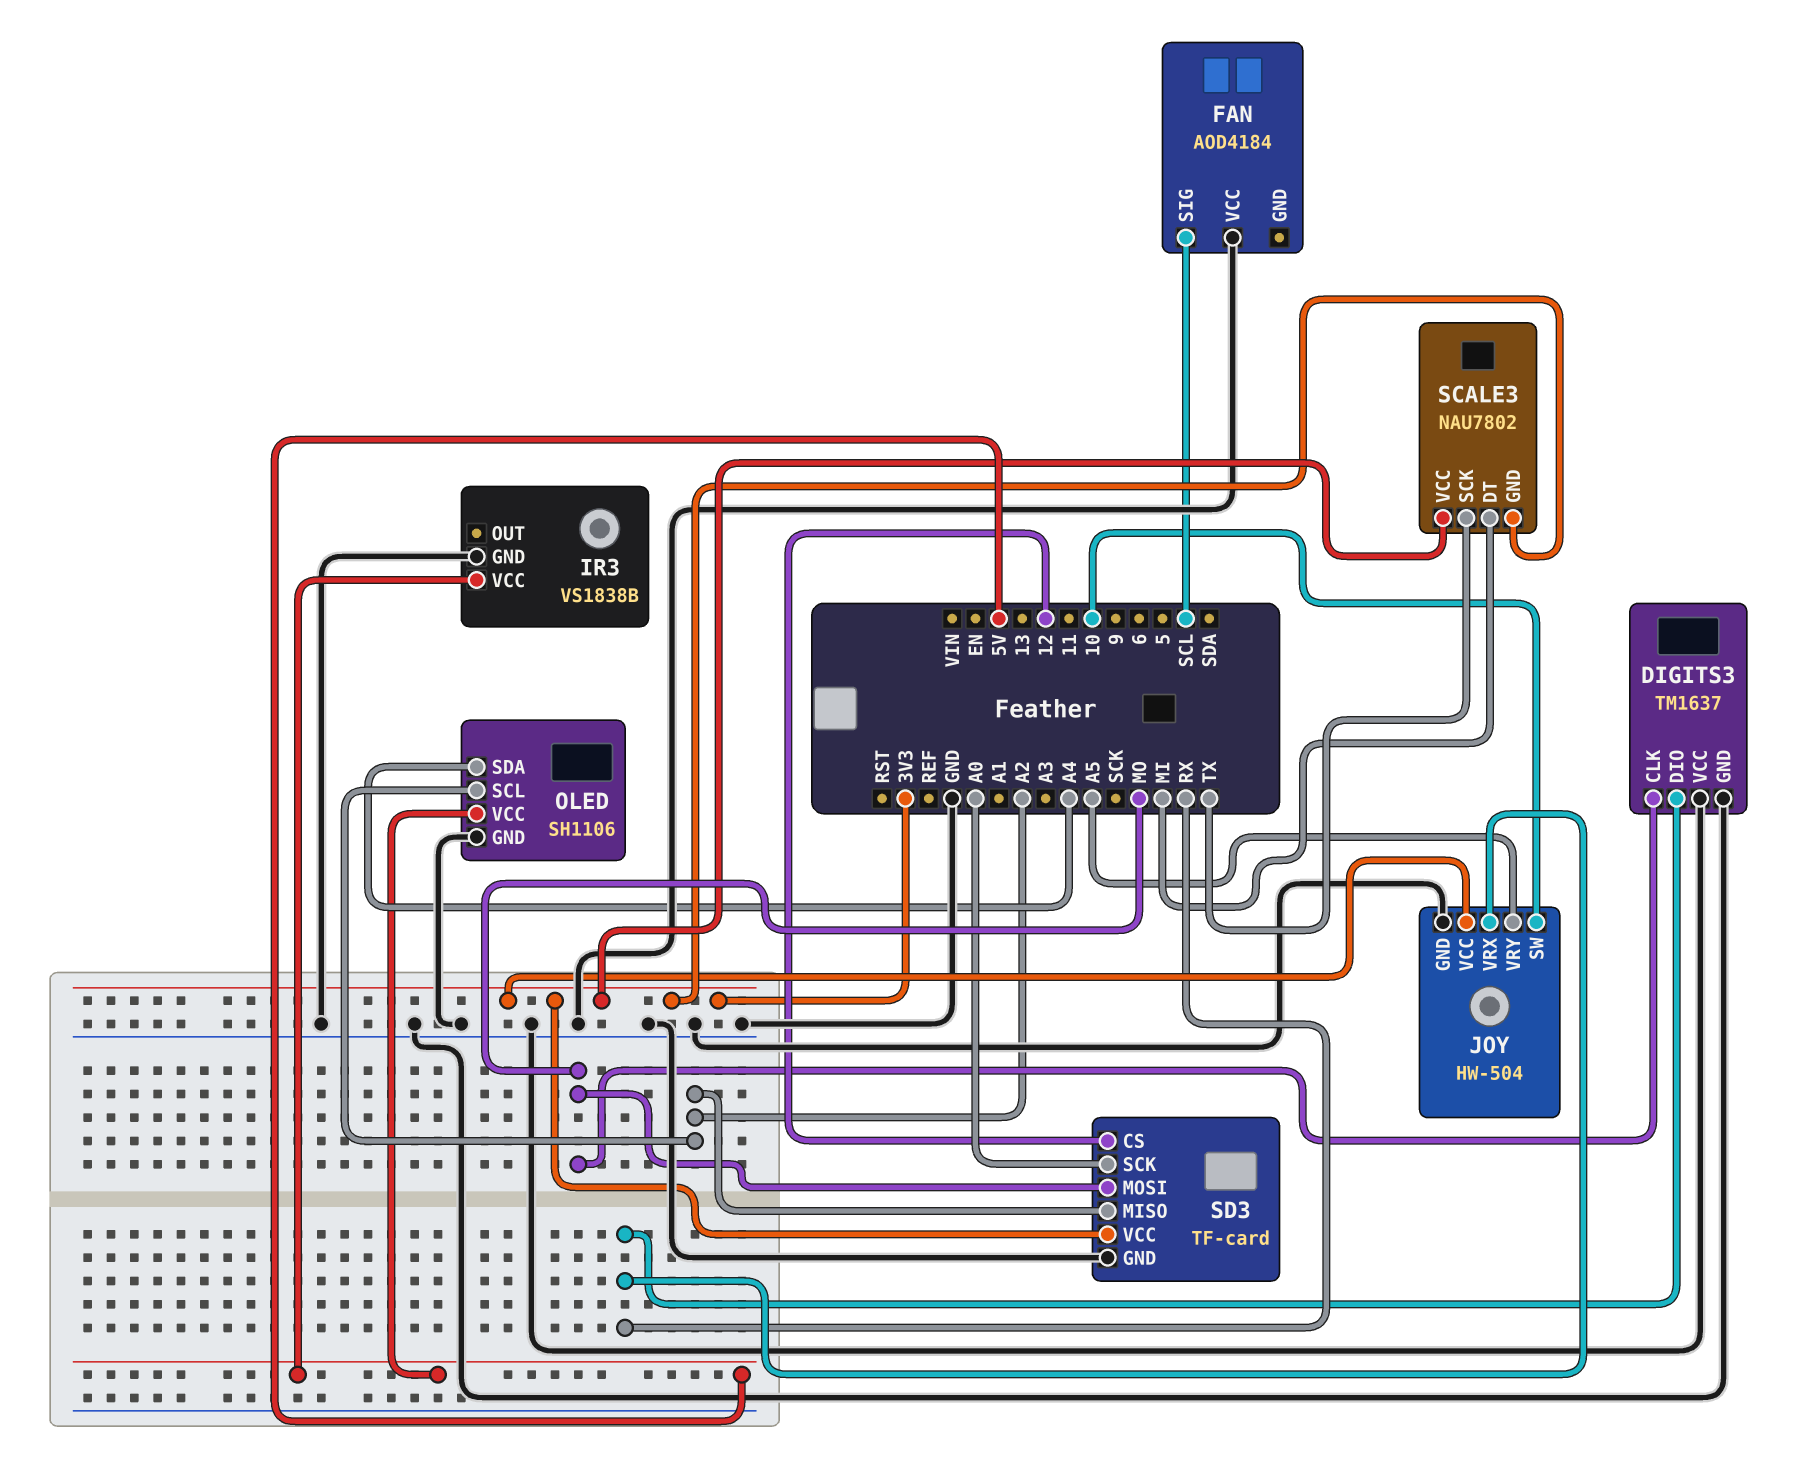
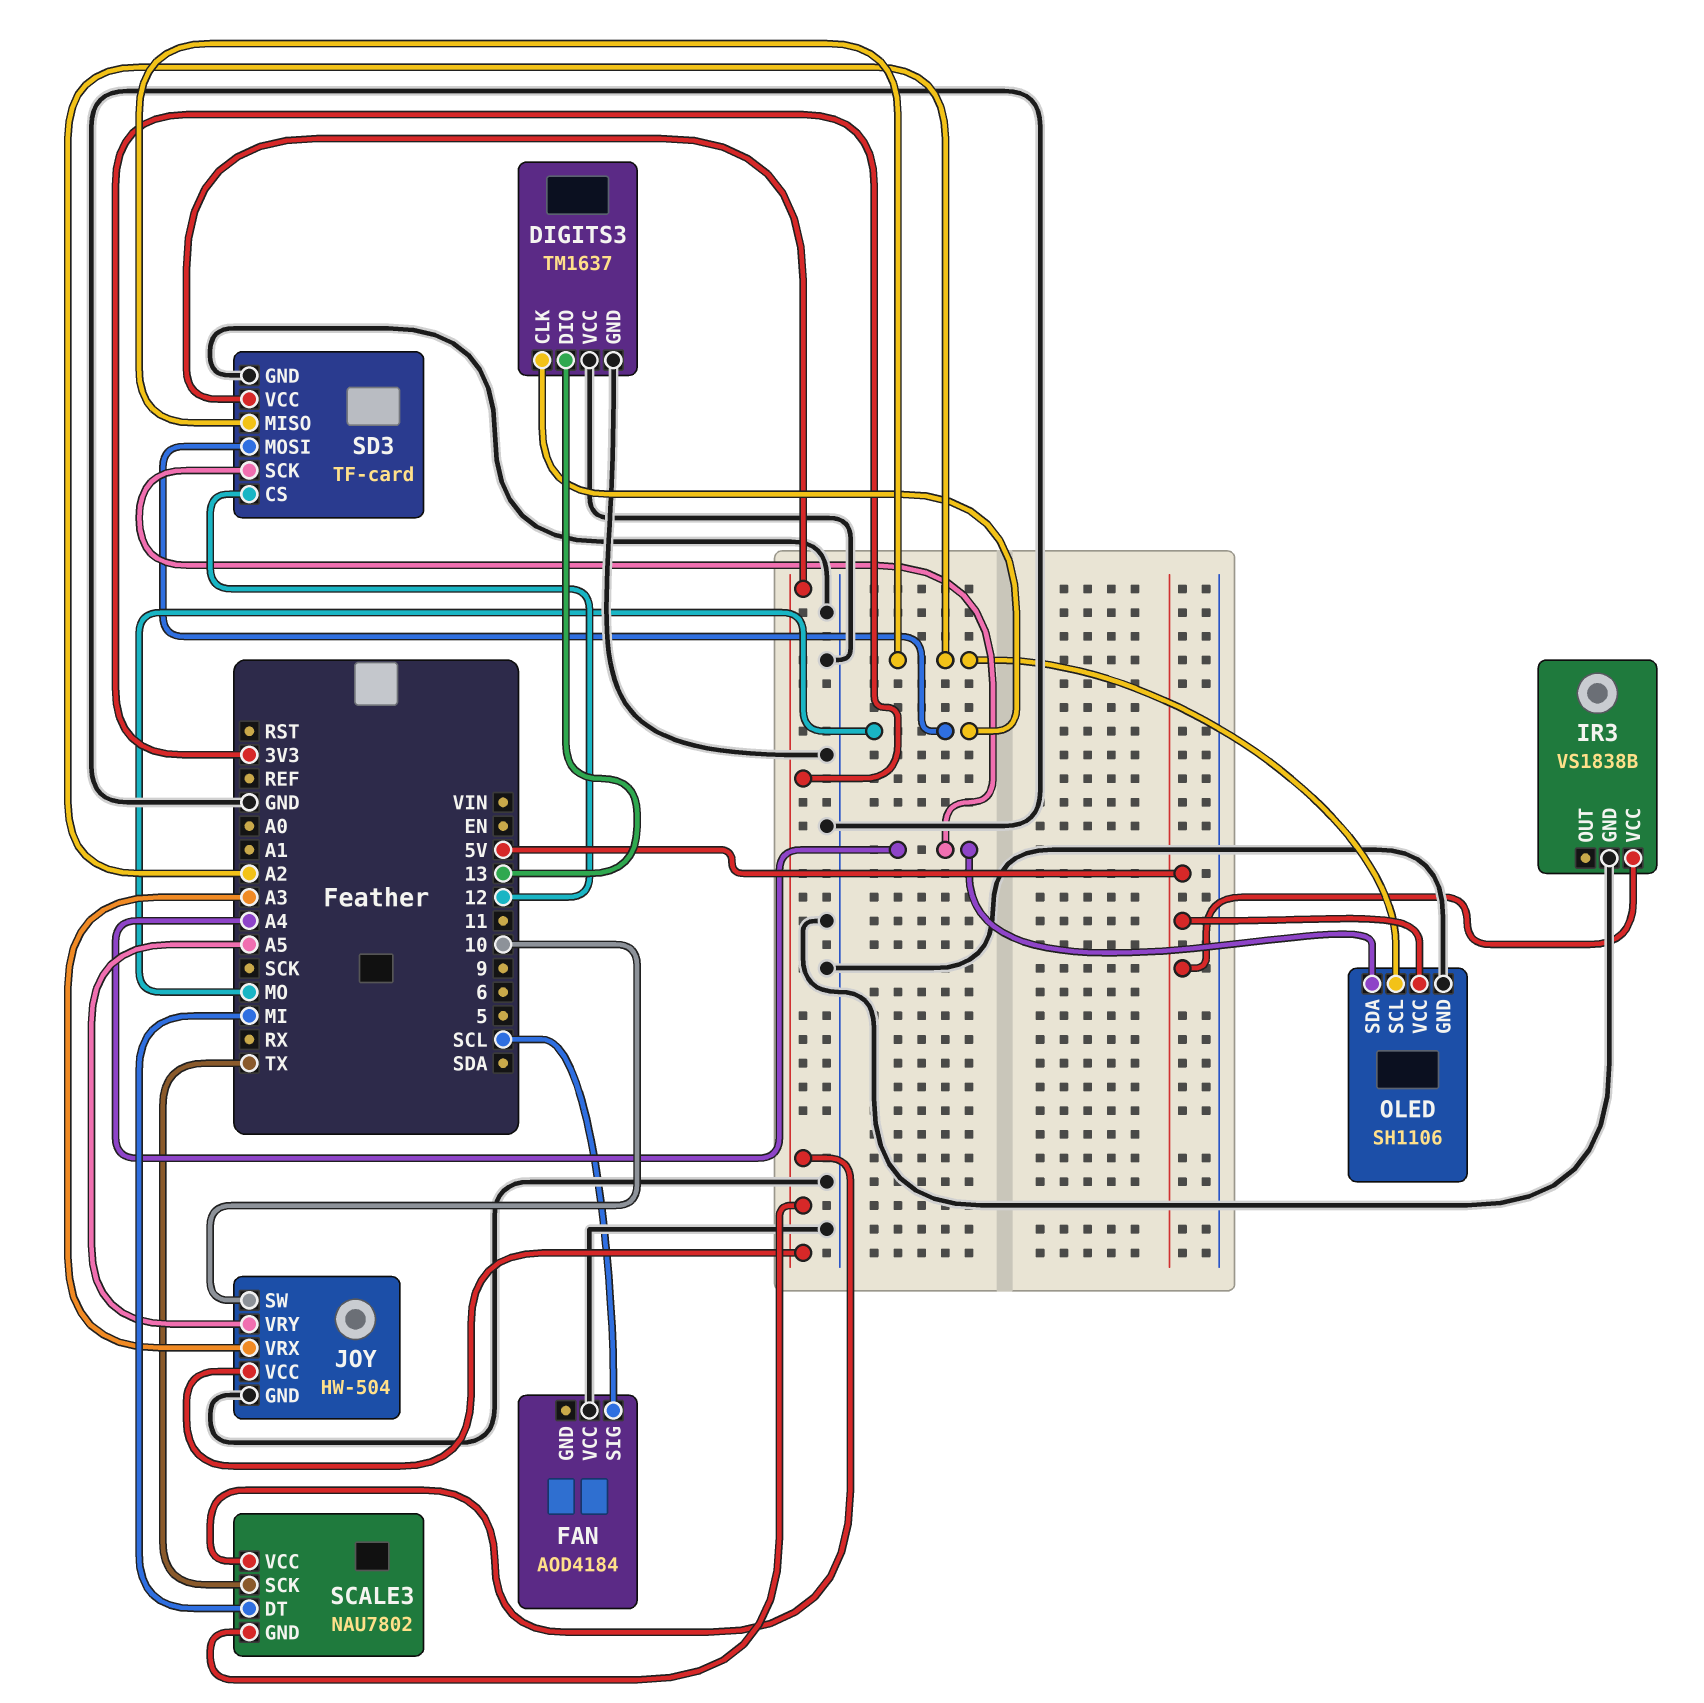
DIGITS3 pin DIO: RX -> 13
JOY pin VRX: RX -> A3
SD3 pin SCK: A0 -> A4

